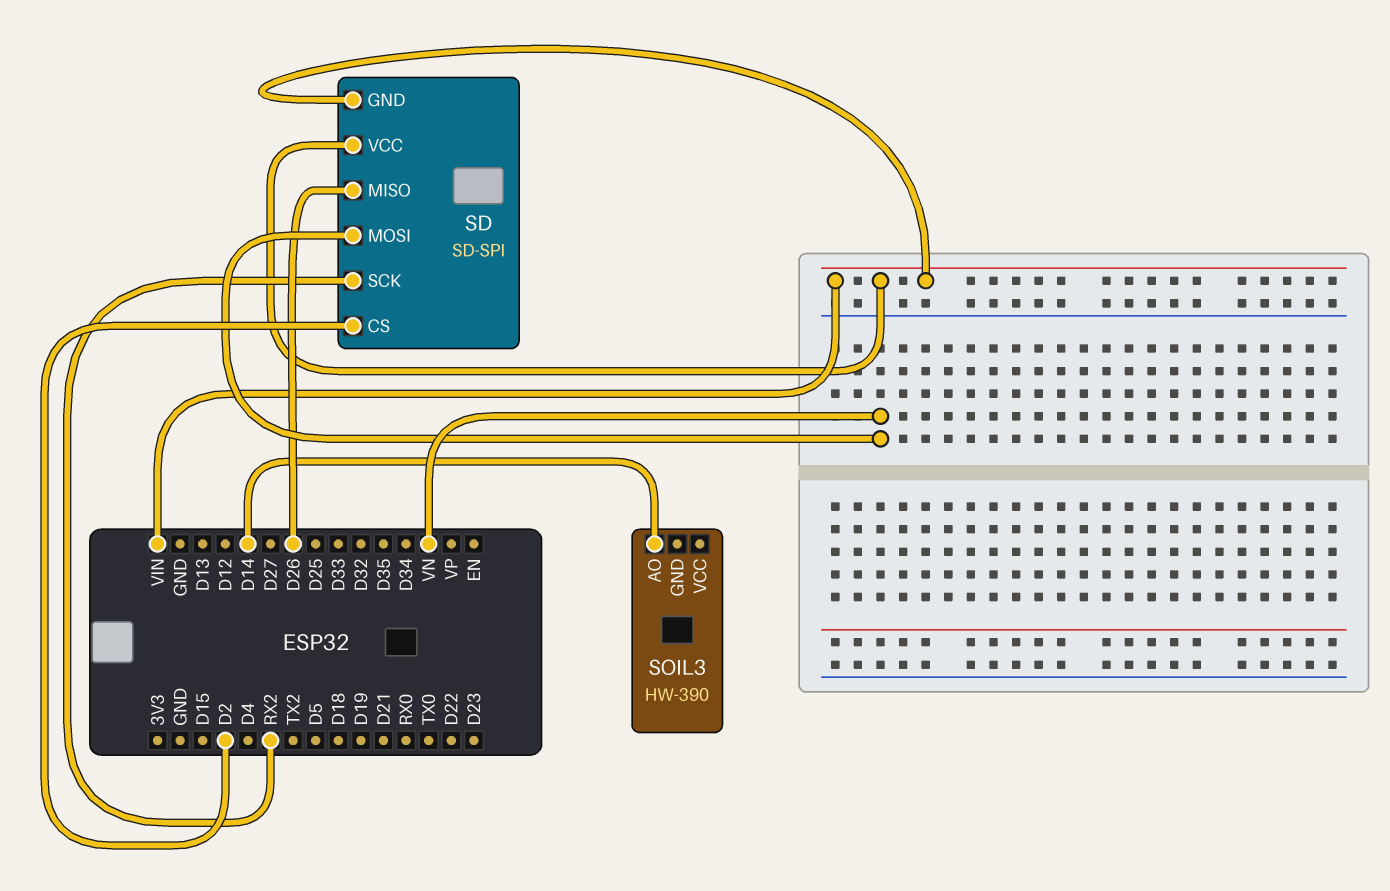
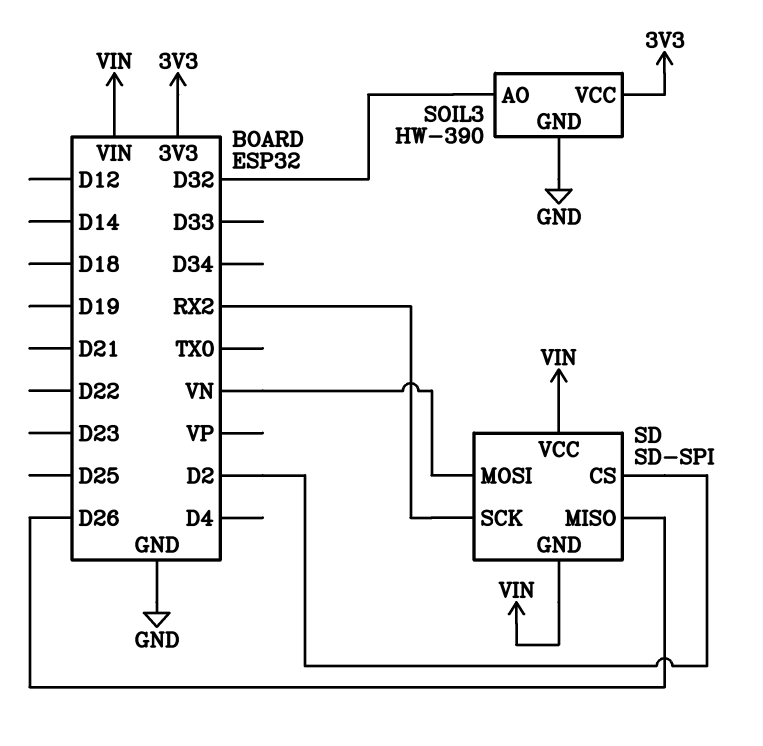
SOIL3 pin AO: D14 -> D32
SOIL3 pin GND: none -> GND
SOIL3 pin VCC: none -> 3V3

